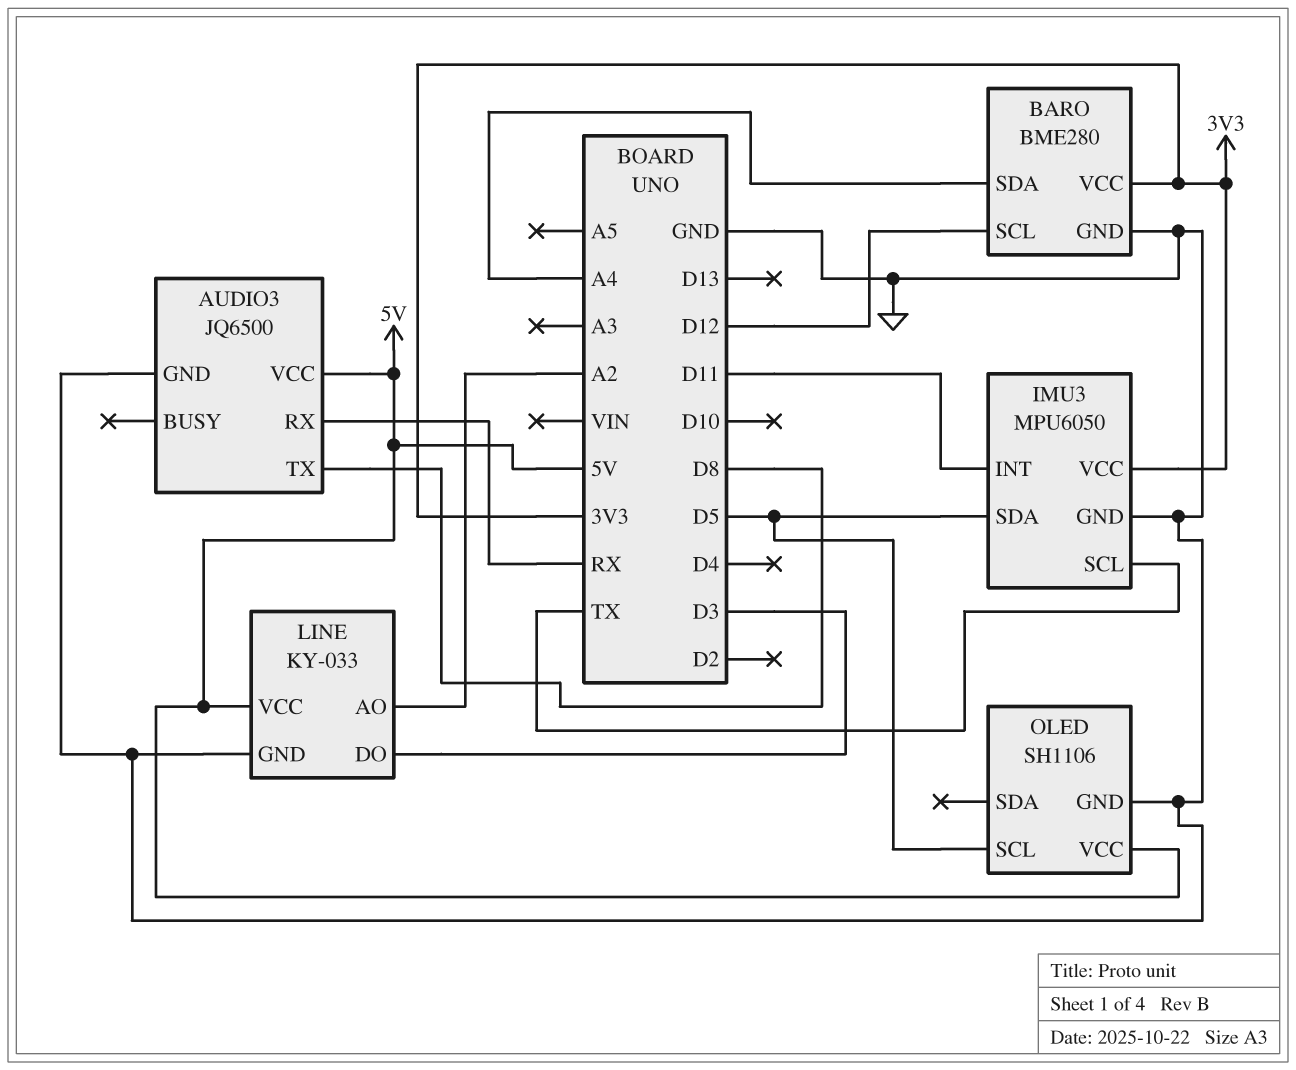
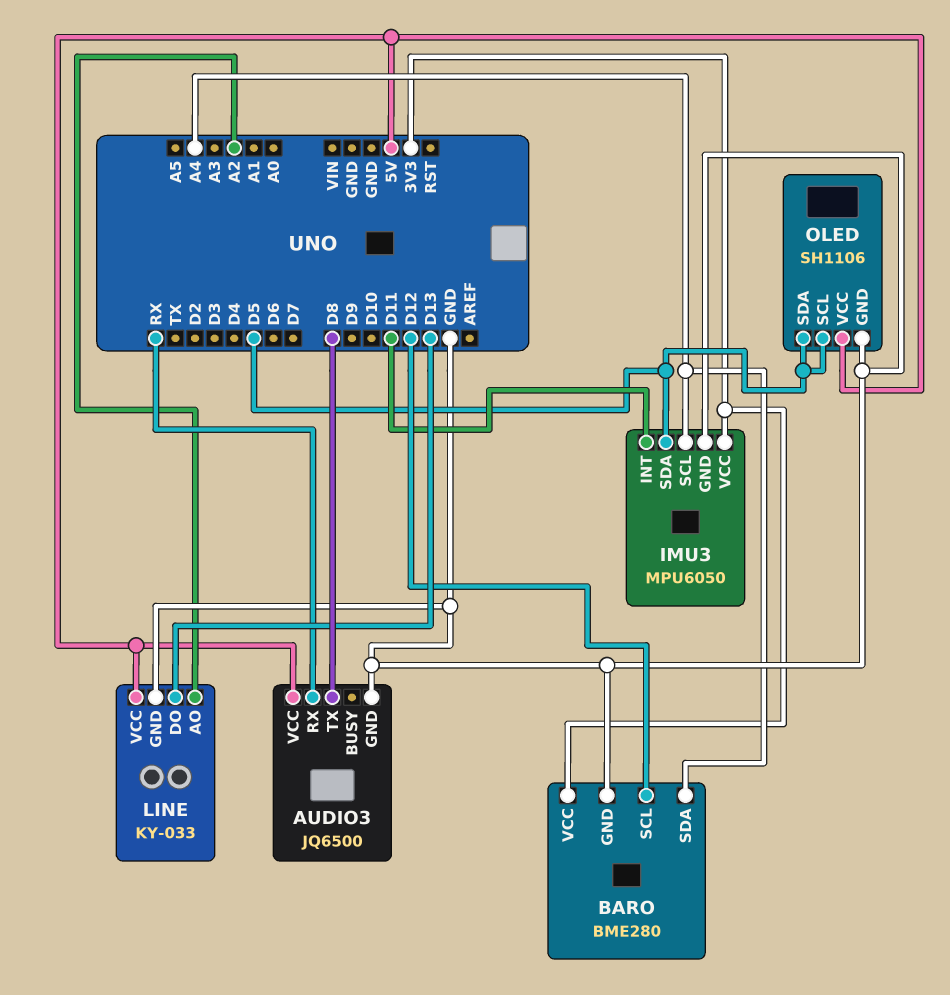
IMU3 pin SCL: TX -> A4
LINE pin DO: D3 -> D13
OLED pin SDA: none -> D5

